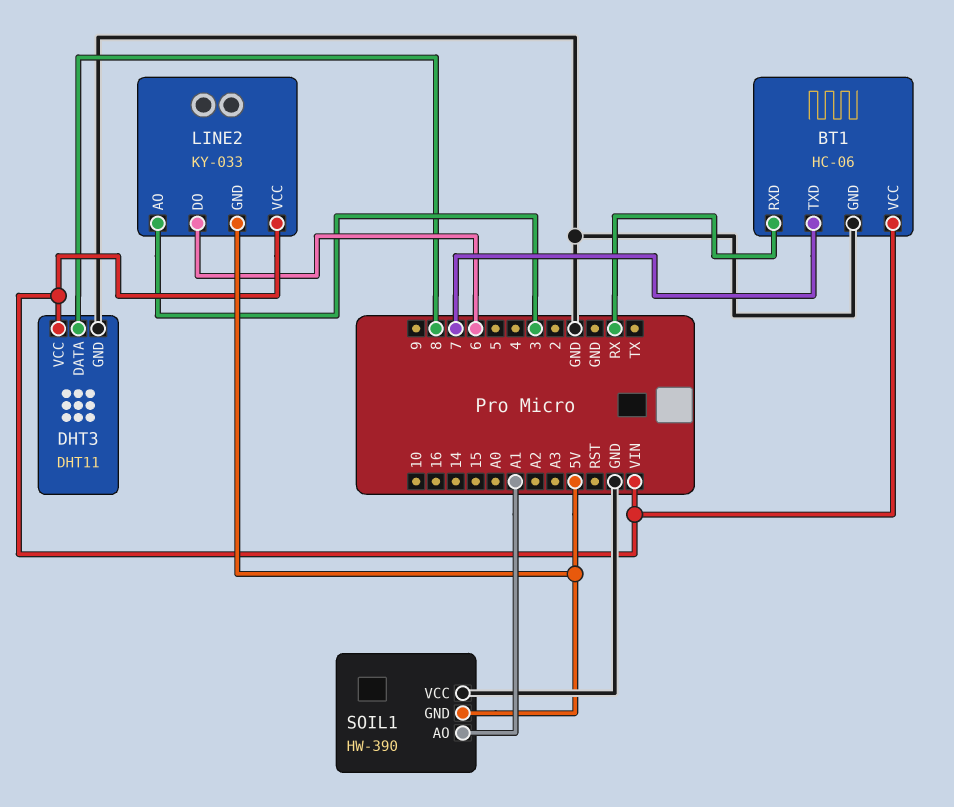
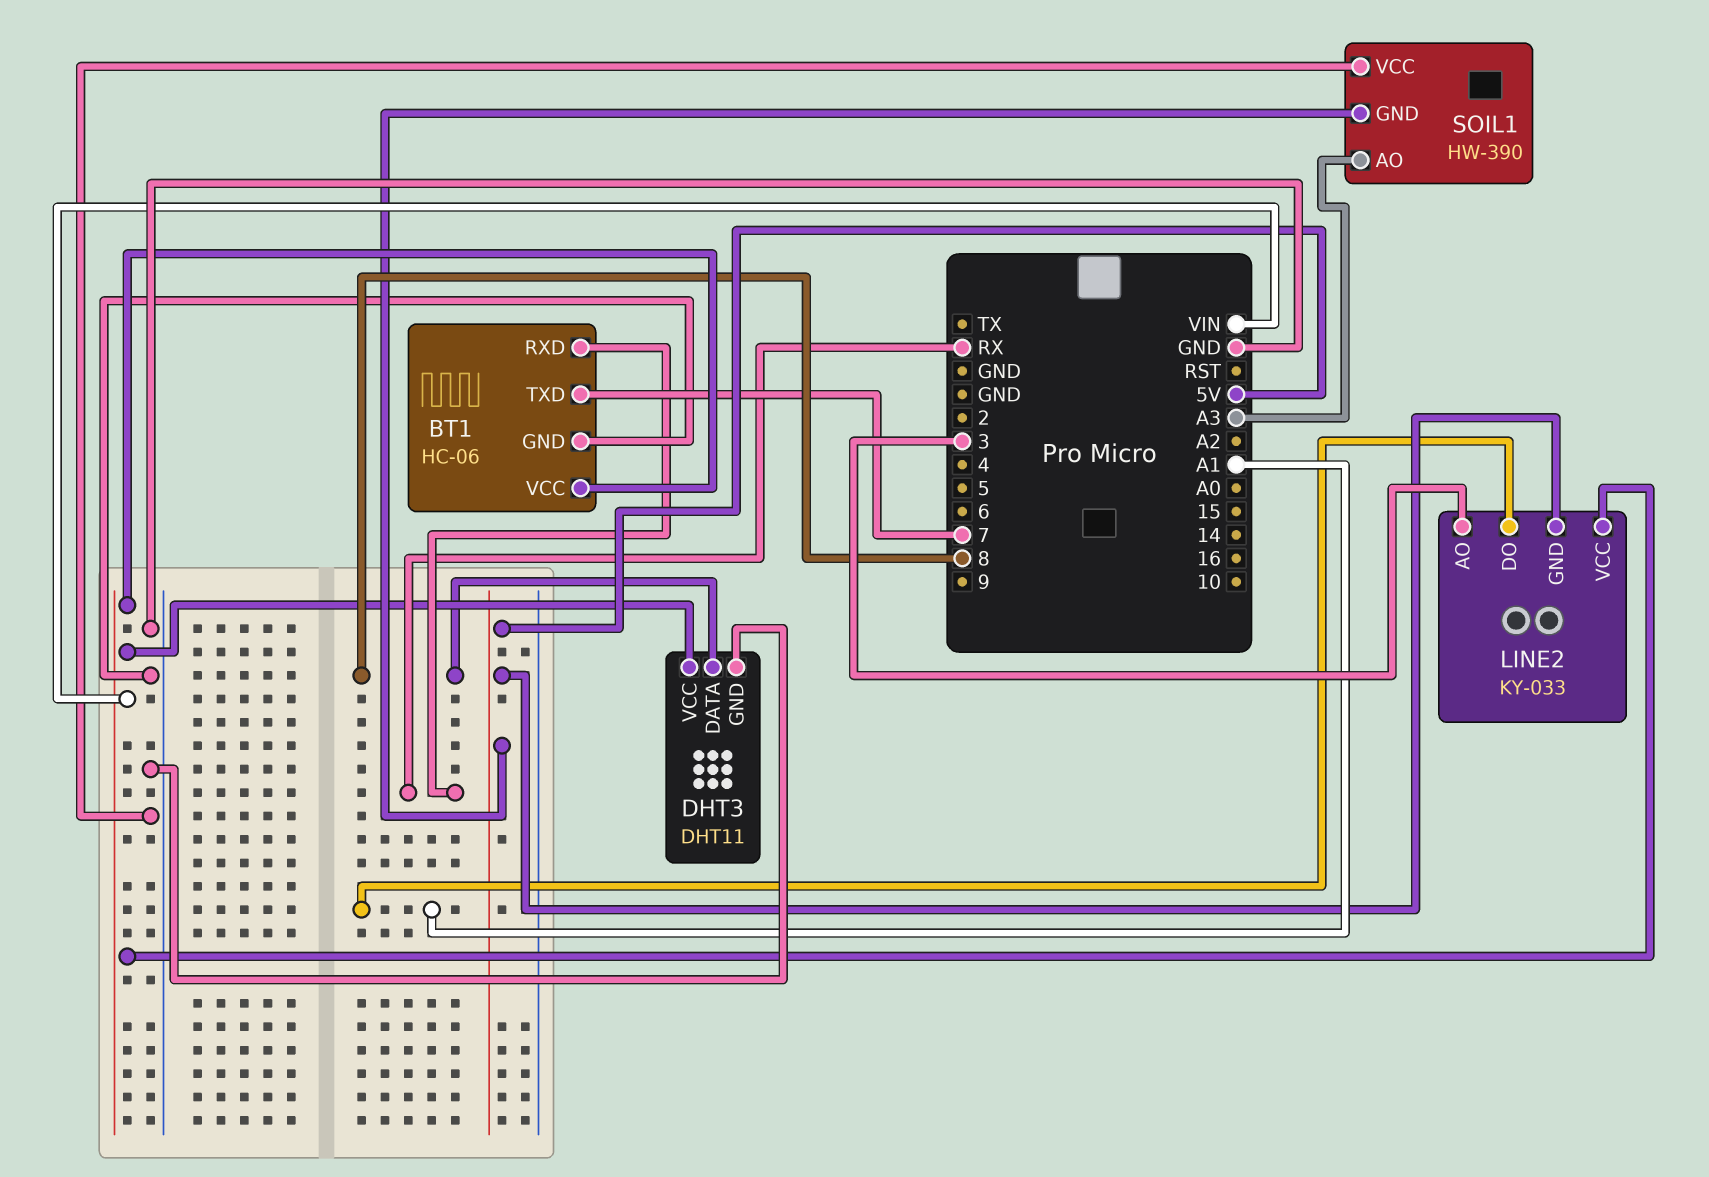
LINE2 pin DO: 6 -> A1
SOIL1 pin AO: A1 -> A3

